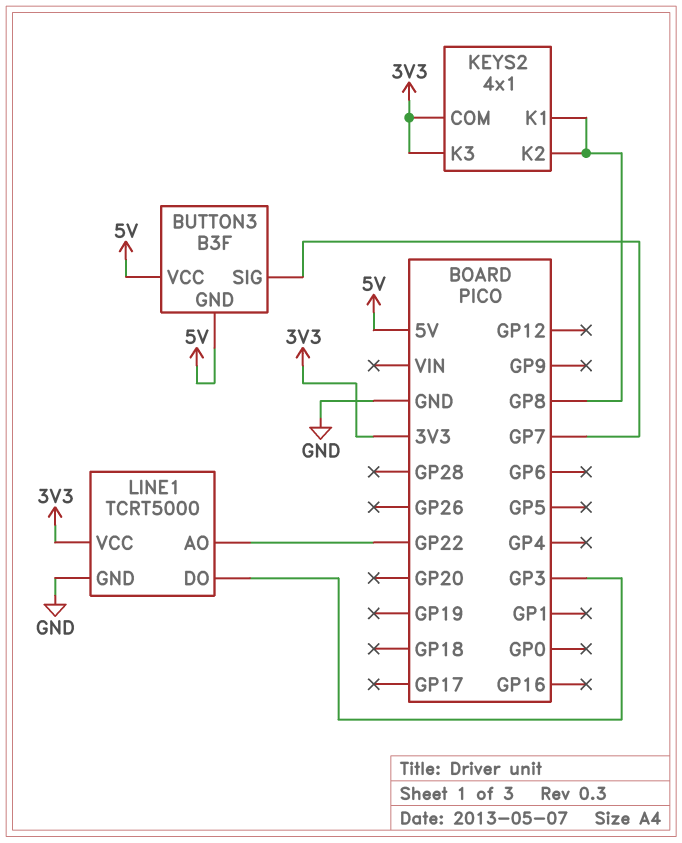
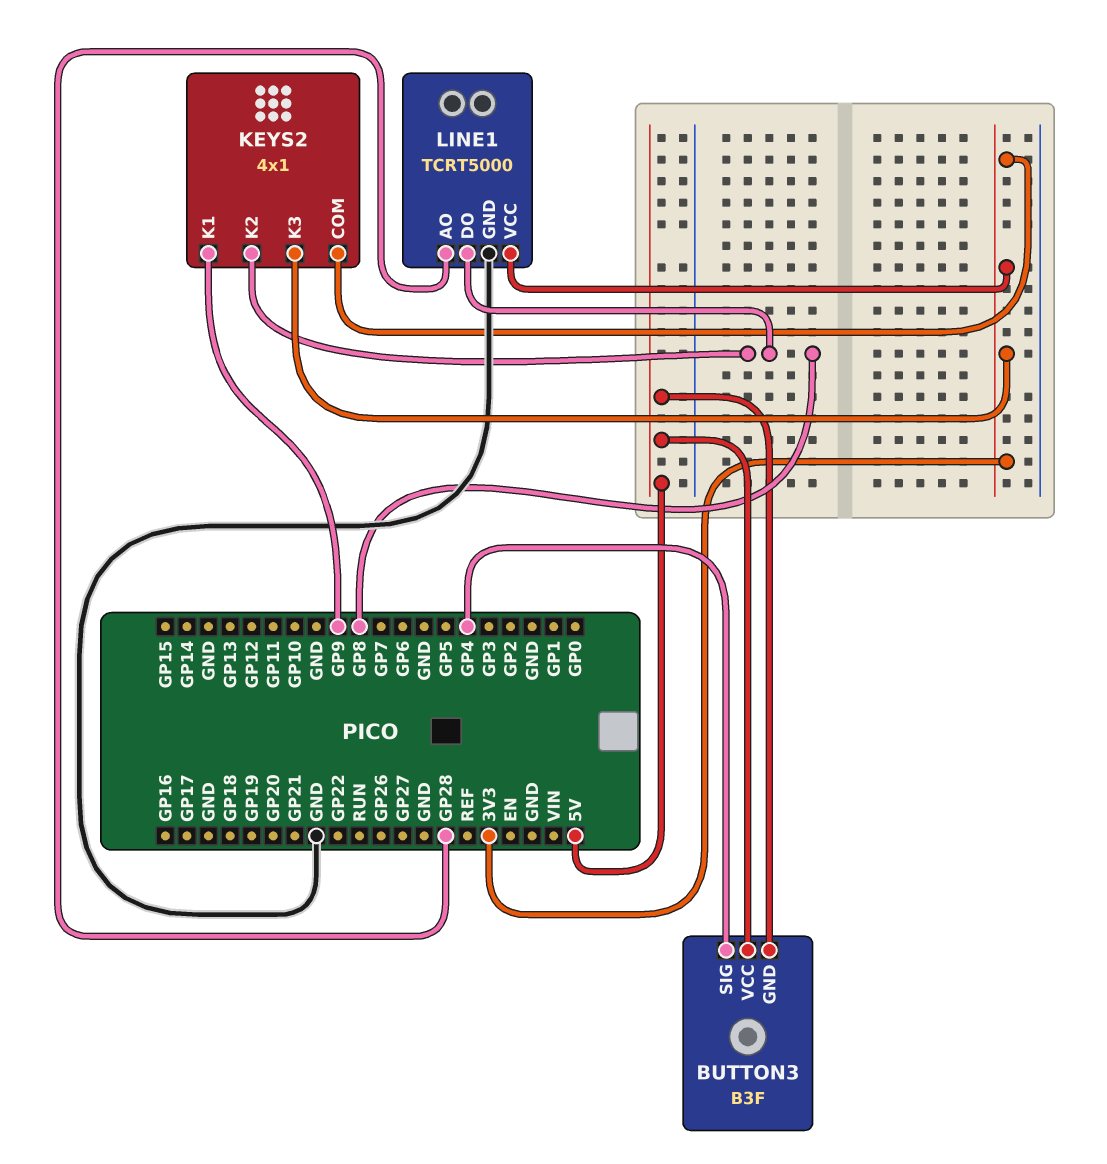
BUTTON3 pin SIG: GP7 -> GP4
KEYS2 pin K1: GP8 -> GP9
LINE1 pin AO: GP22 -> GP28
LINE1 pin DO: GP3 -> GP8

